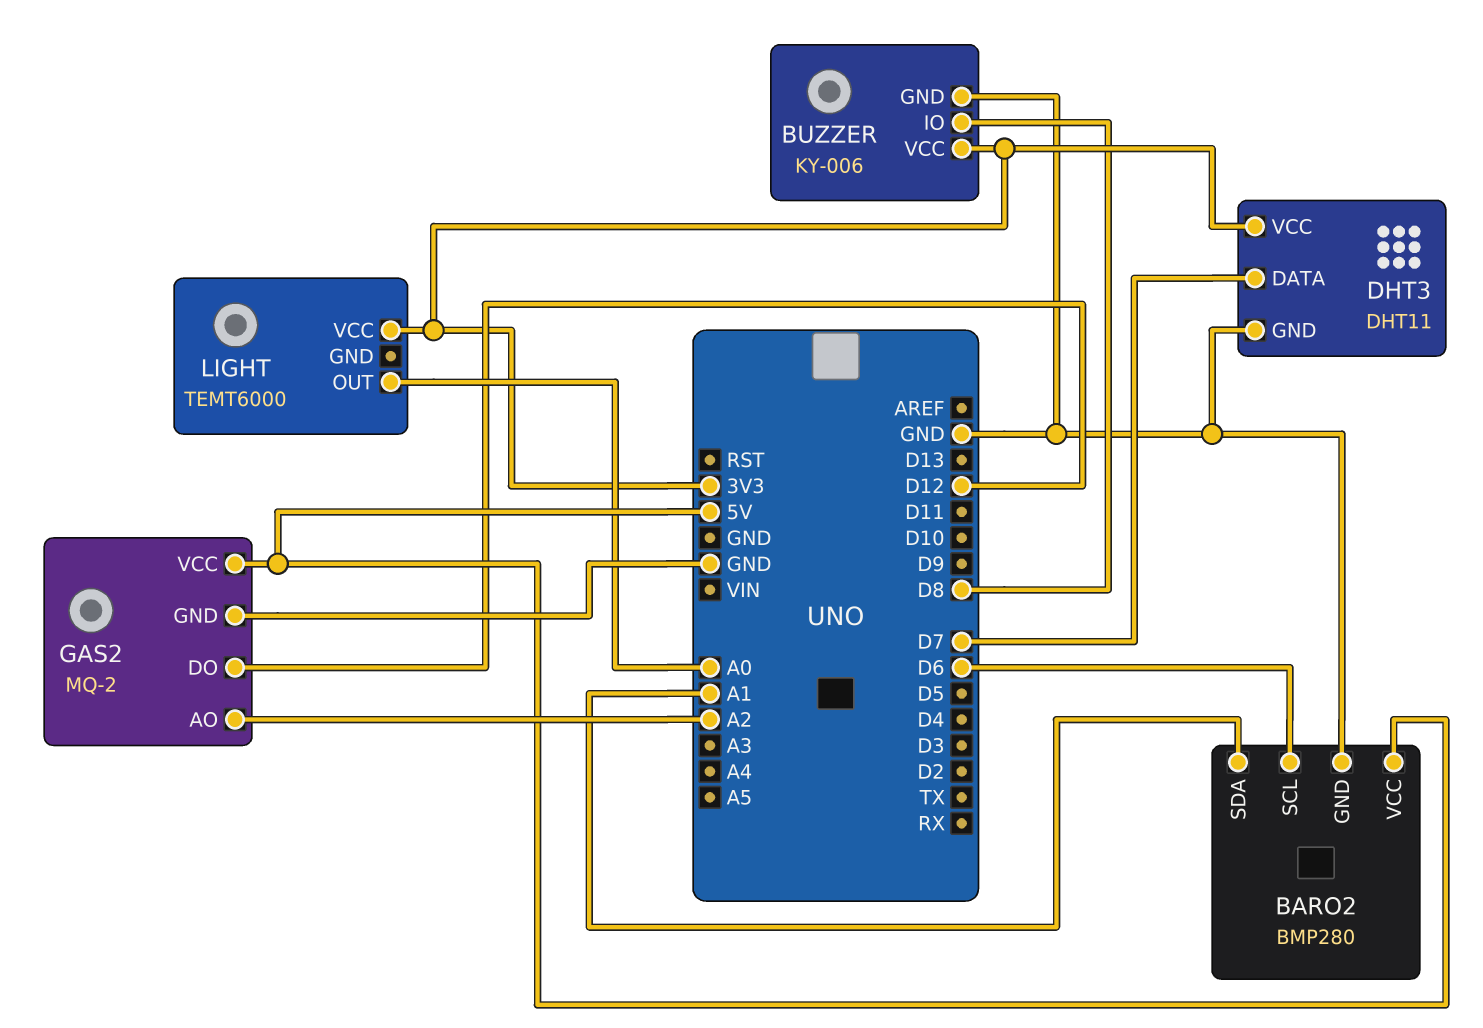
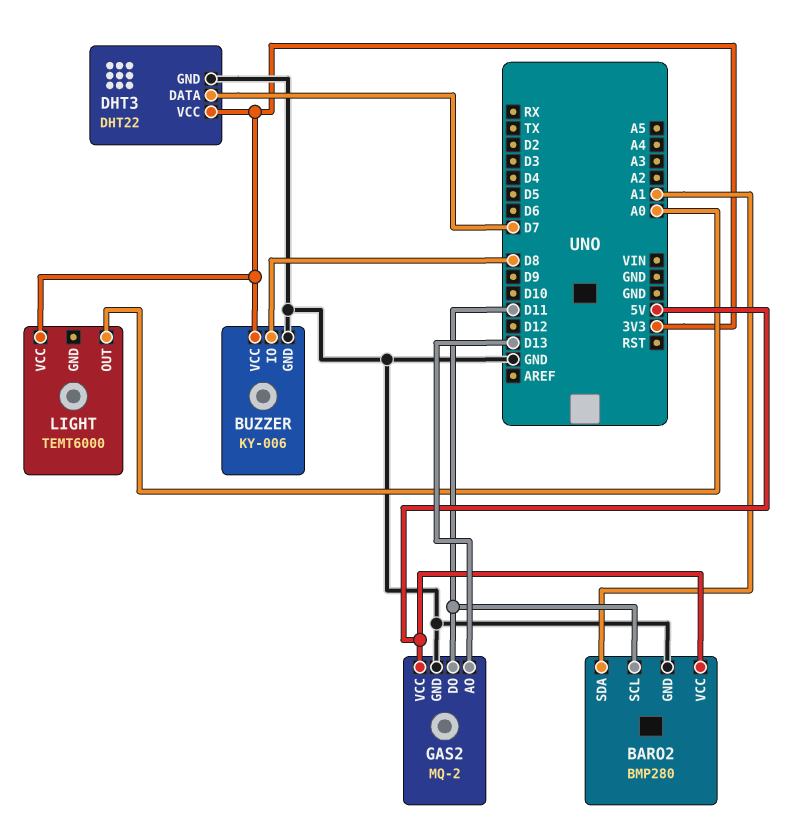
BARO2 pin SCL: D6 -> D11
DHT3: DHT11 -> DHT22
GAS2 pin AO: A2 -> D13
GAS2 pin DO: D12 -> D11

